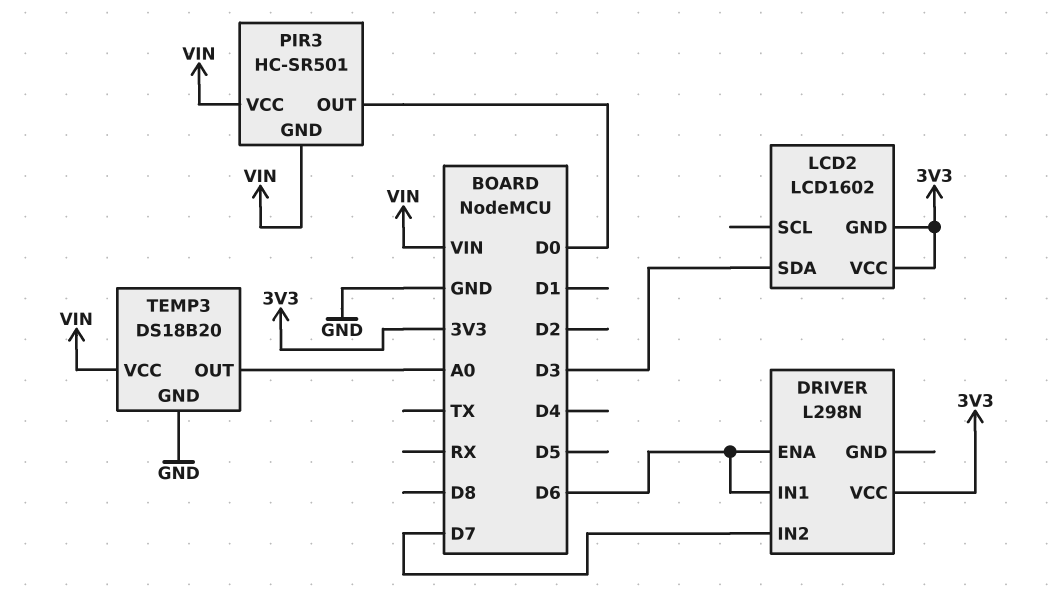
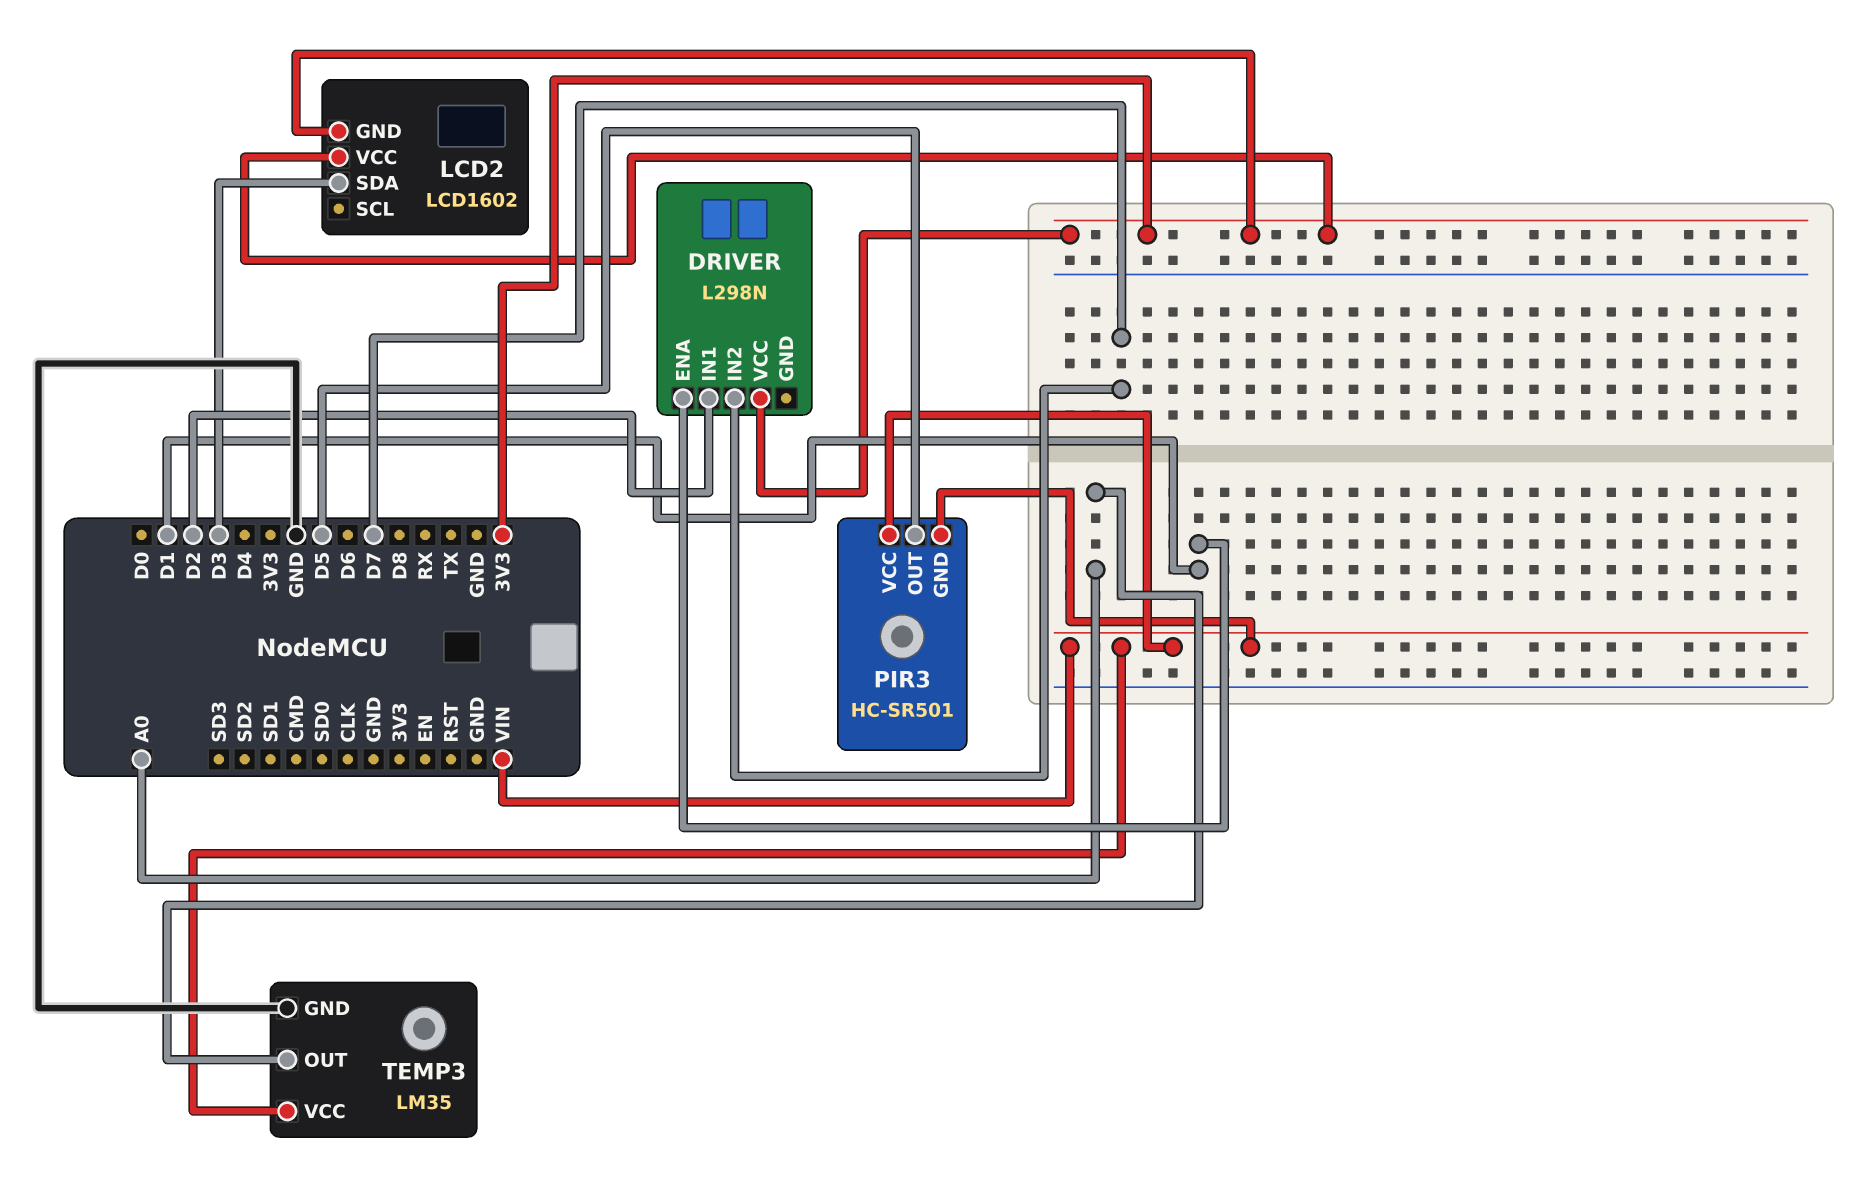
DRIVER pin ENA: D6 -> D1
DRIVER pin IN1: D6 -> D2
PIR3 pin OUT: D0 -> D5
TEMP3: DS18B20 -> LM35

